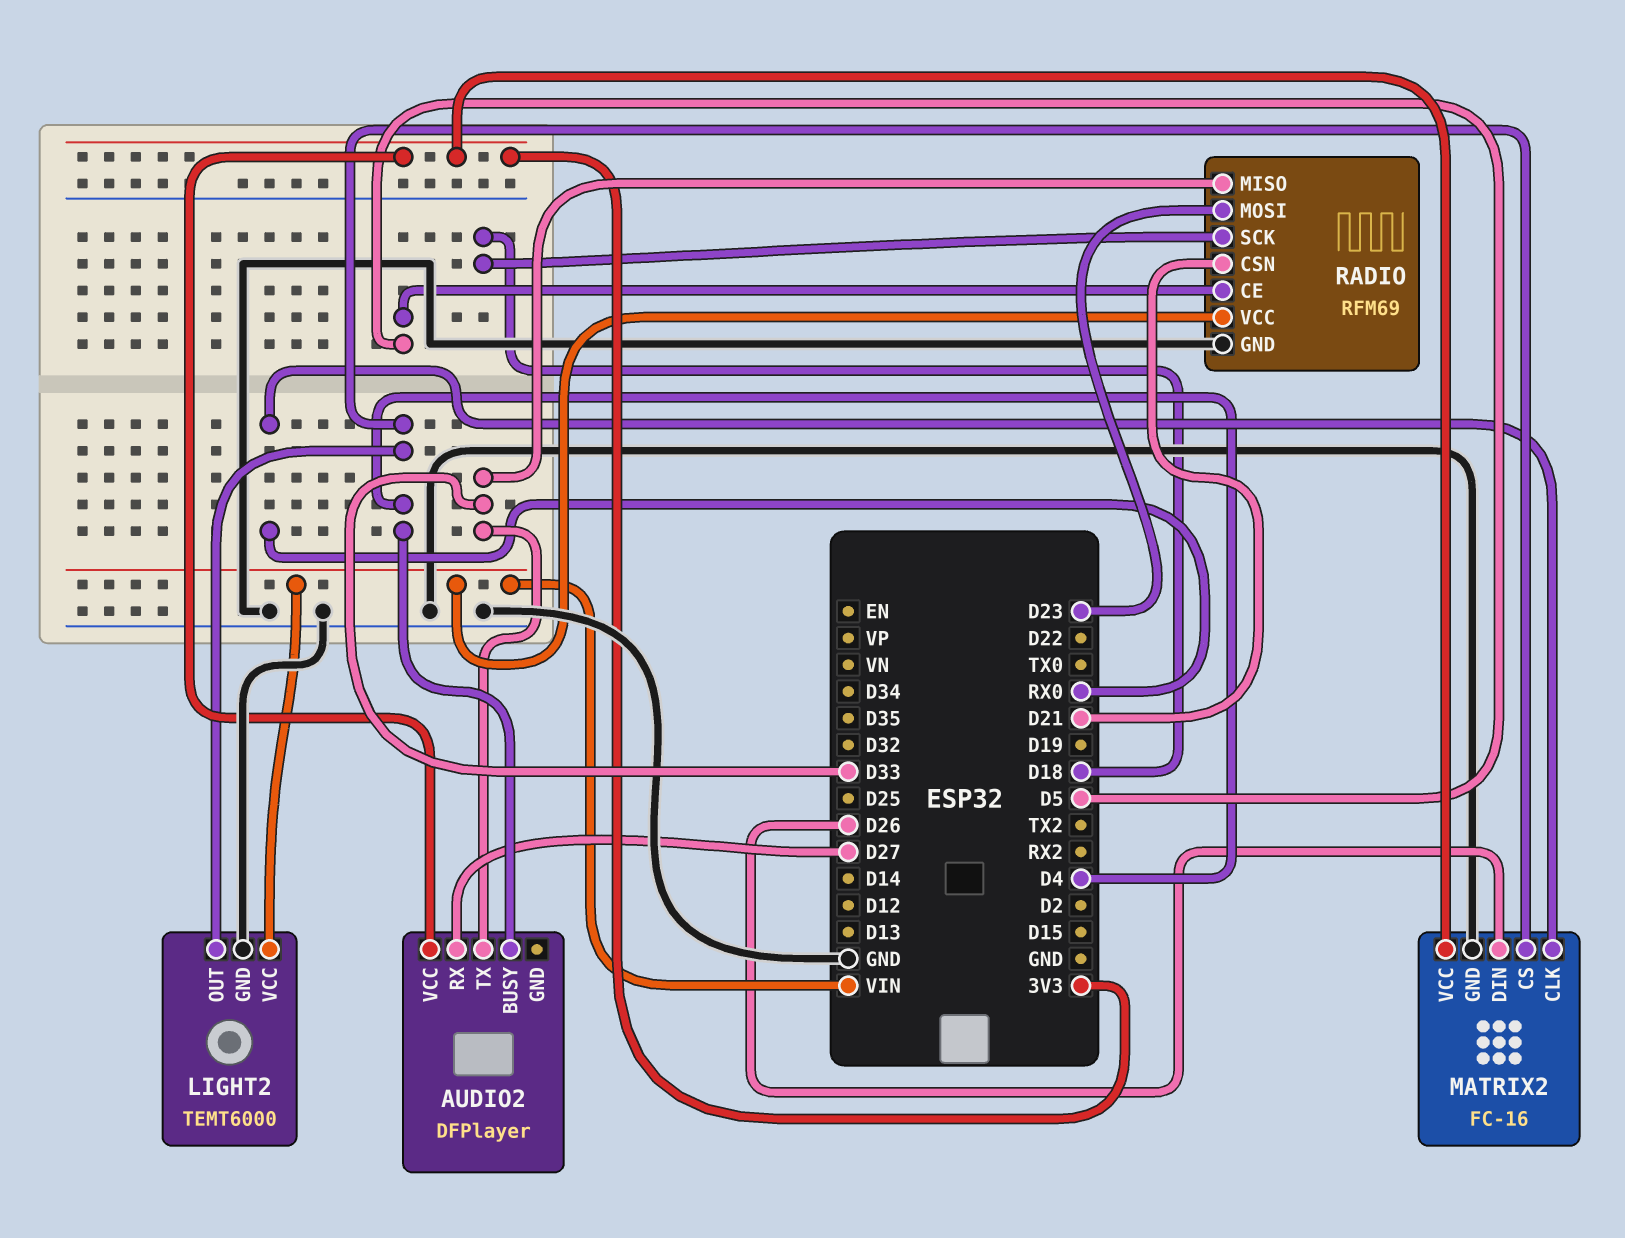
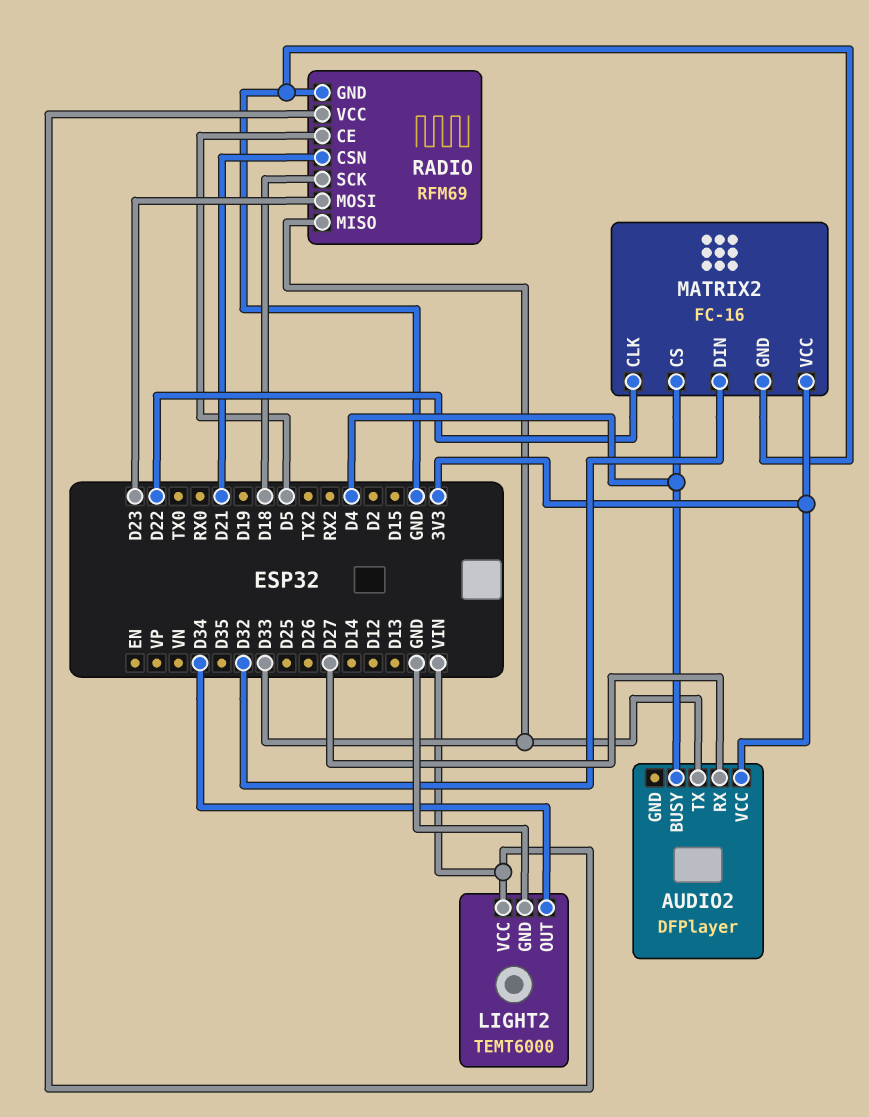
LIGHT2 pin OUT: D4 -> D34
MATRIX2 pin CLK: RX0 -> D22
MATRIX2 pin DIN: D26 -> D32

